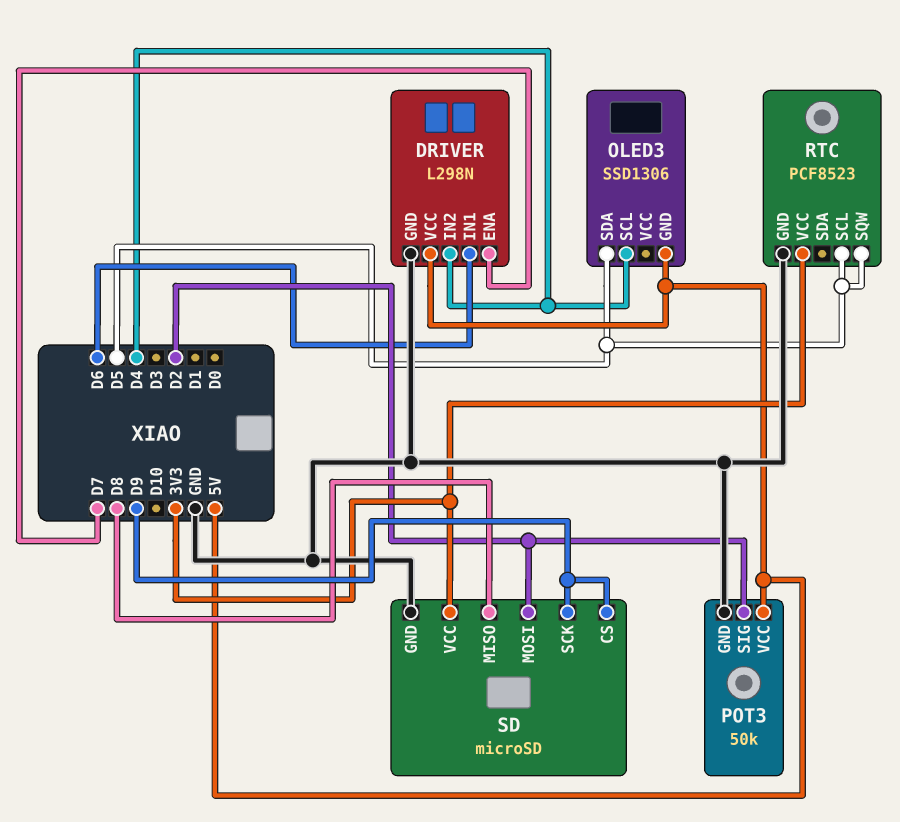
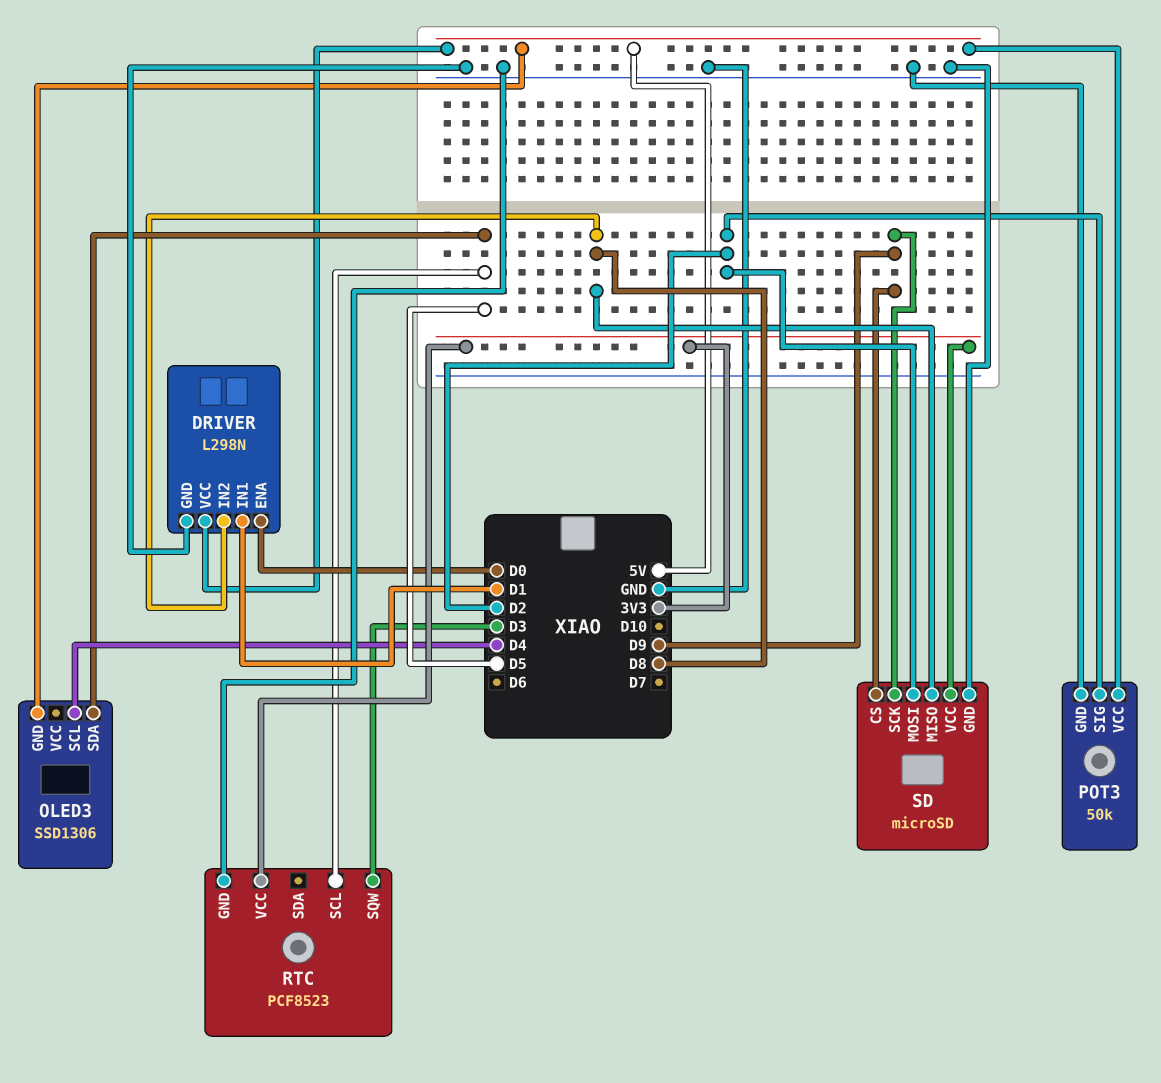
DRIVER pin ENA: D7 -> D0
DRIVER pin IN1: D6 -> D1
DRIVER pin IN2: D4 -> D8
RTC pin SQW: D5 -> D3

